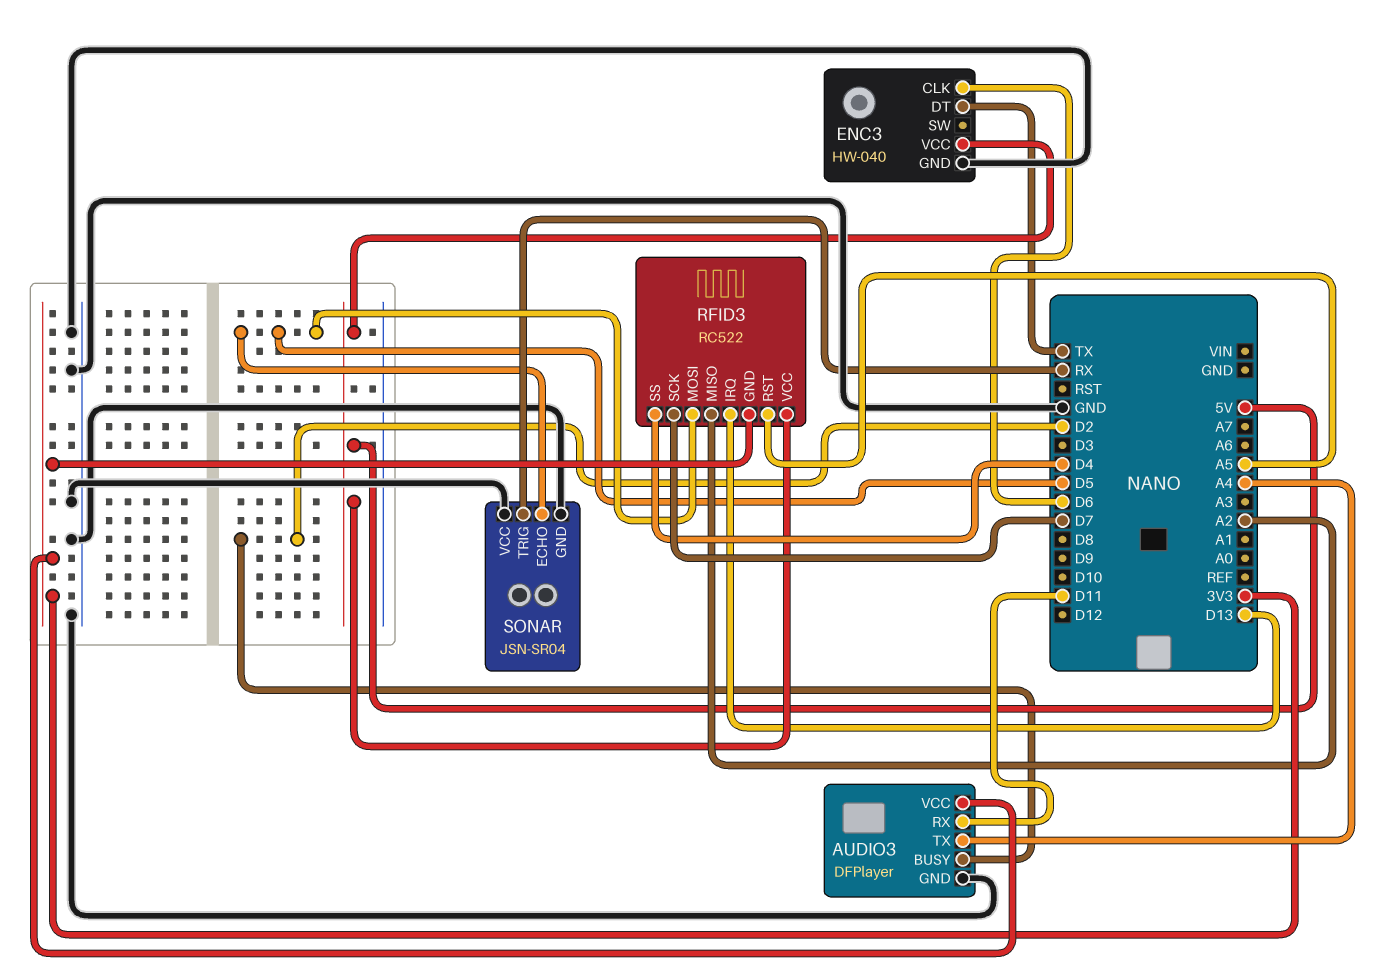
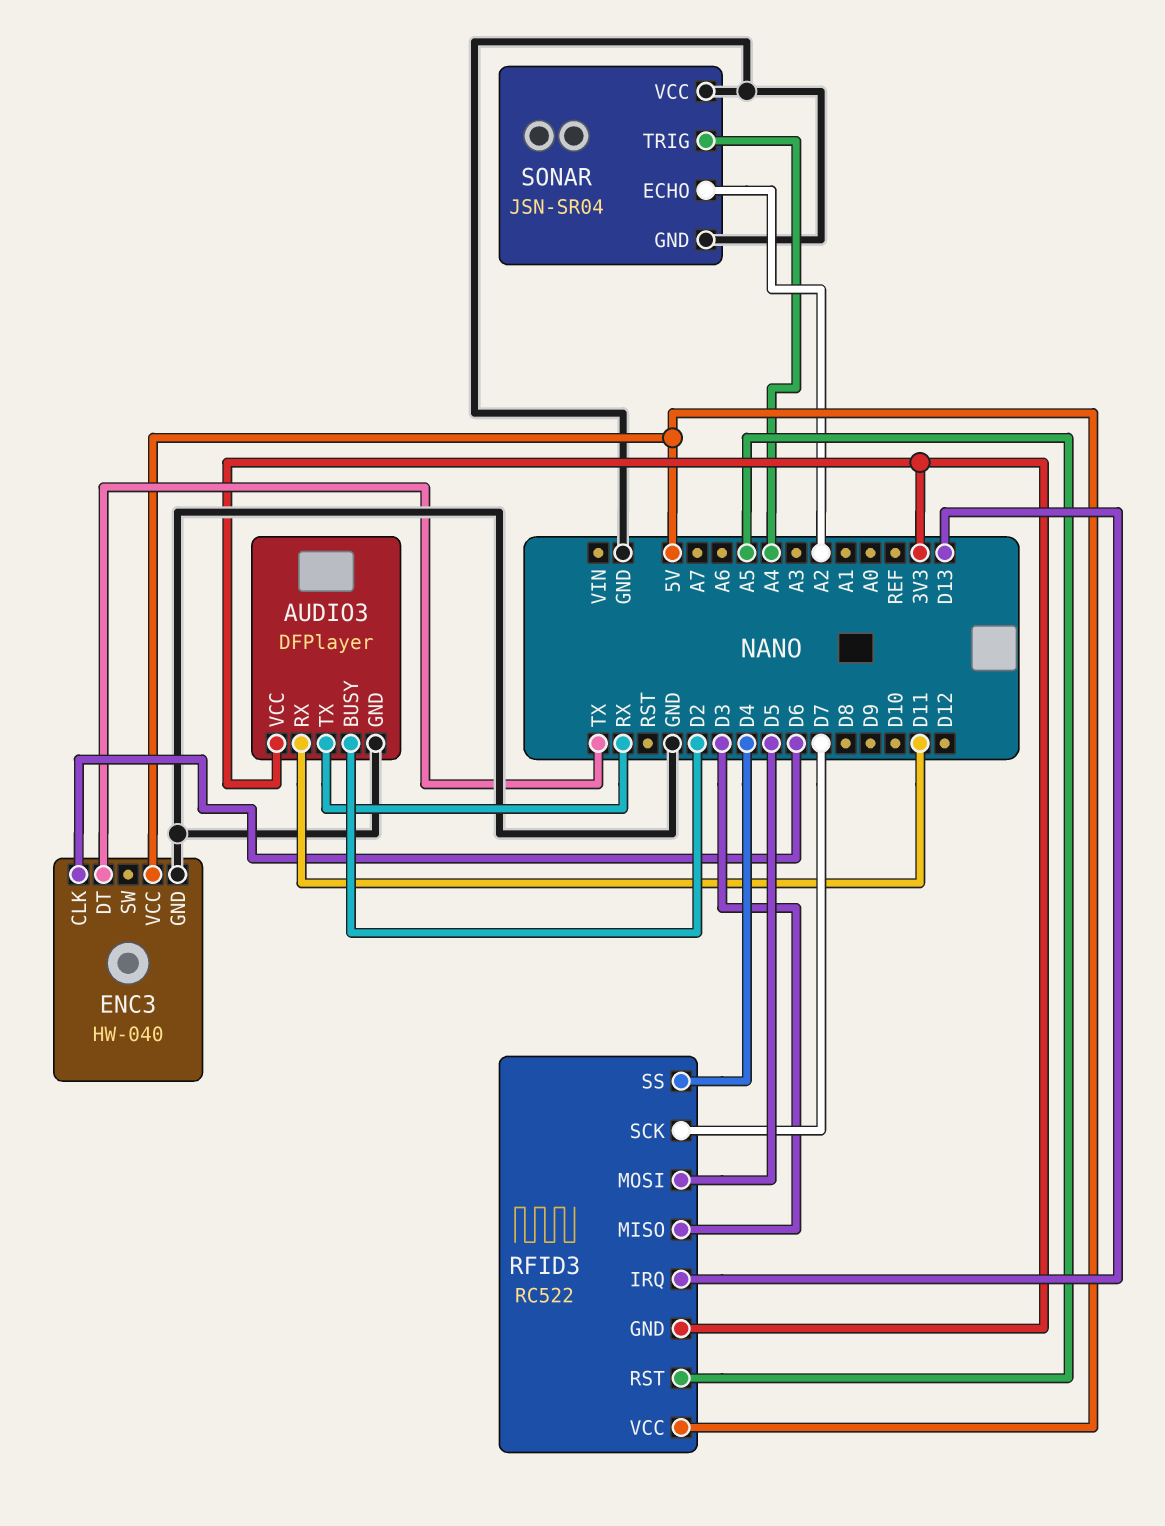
AUDIO3 pin TX: A4 -> RX
RFID3 pin MISO: A2 -> D3
SONAR pin ECHO: D5 -> A2
SONAR pin TRIG: RX -> A4

